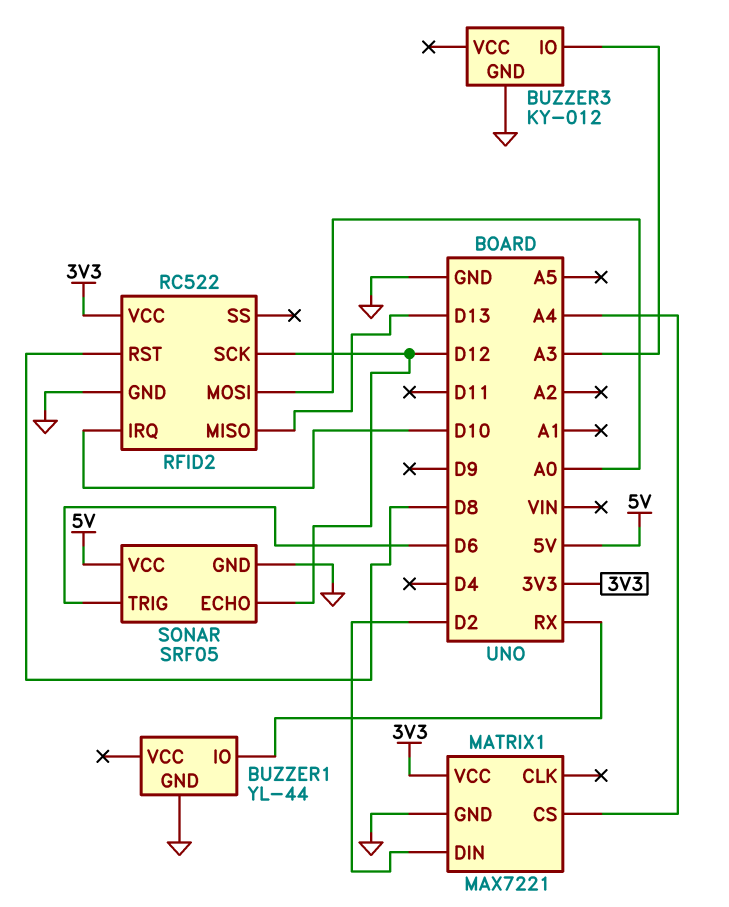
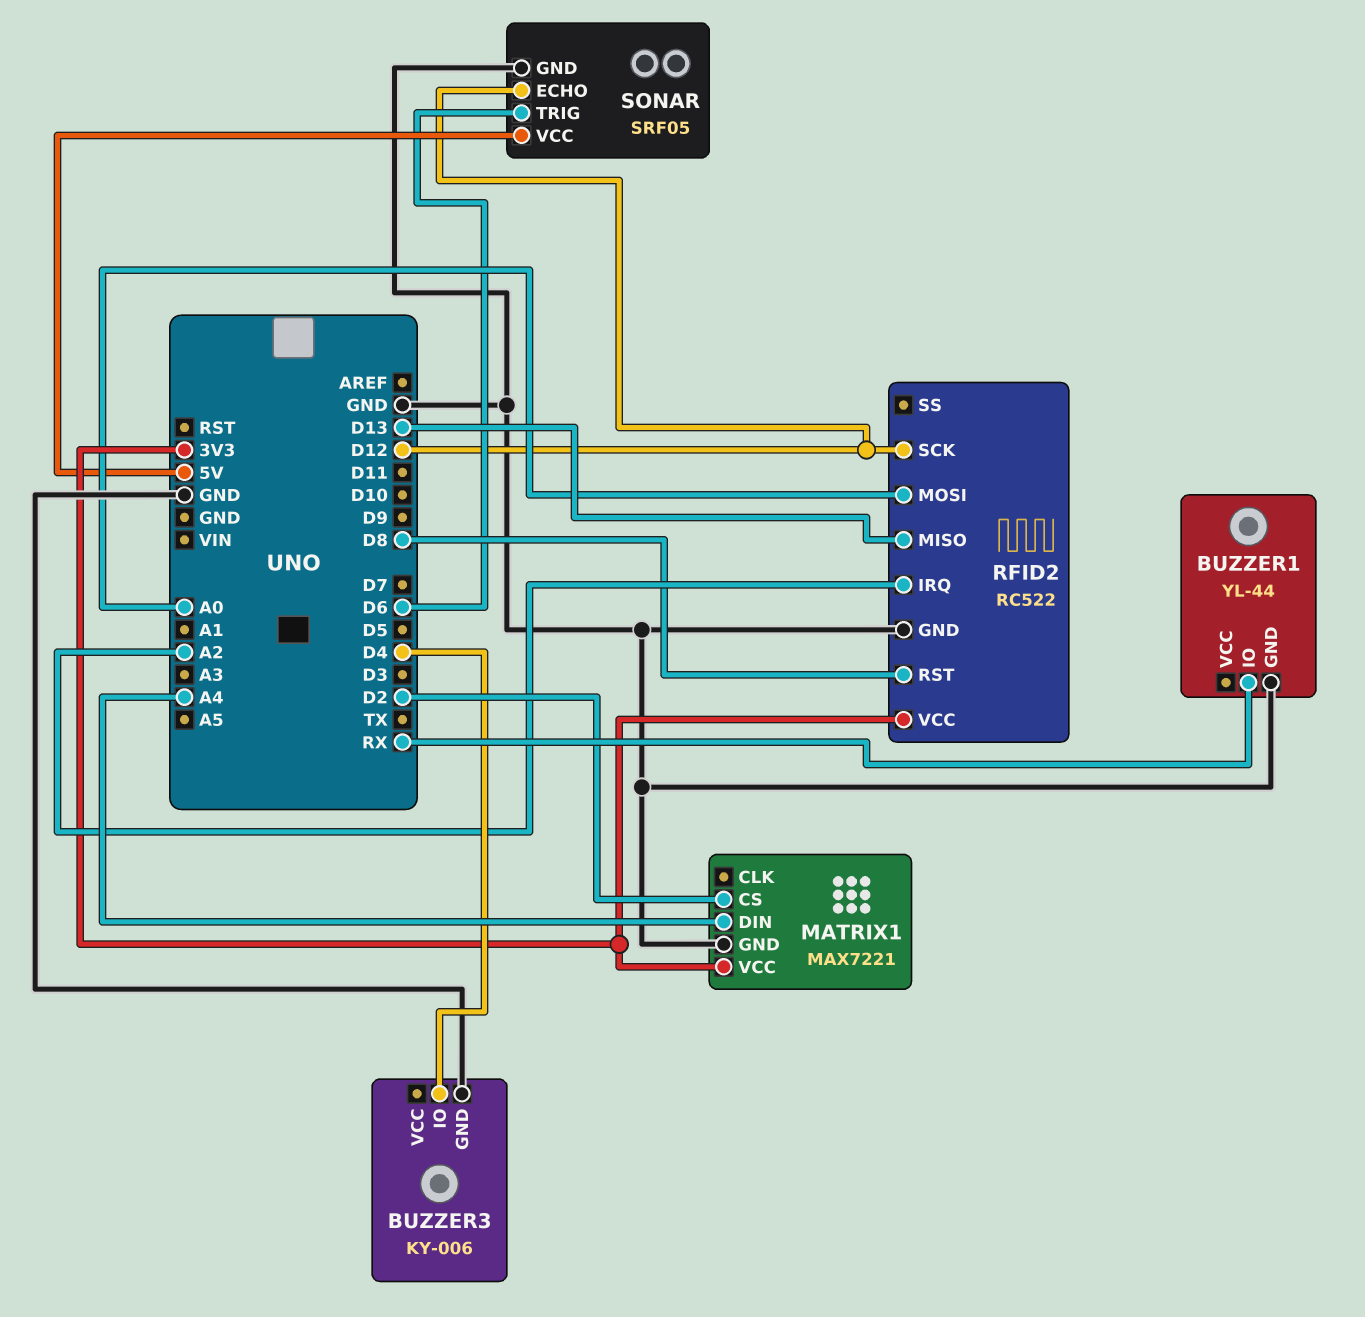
BUZZER3: KY-012 -> KY-006
BUZZER3 pin IO: A3 -> D4
MATRIX1 pin CS: A4 -> D2
MATRIX1 pin DIN: D2 -> A4
RFID2 pin IRQ: D10 -> A2

